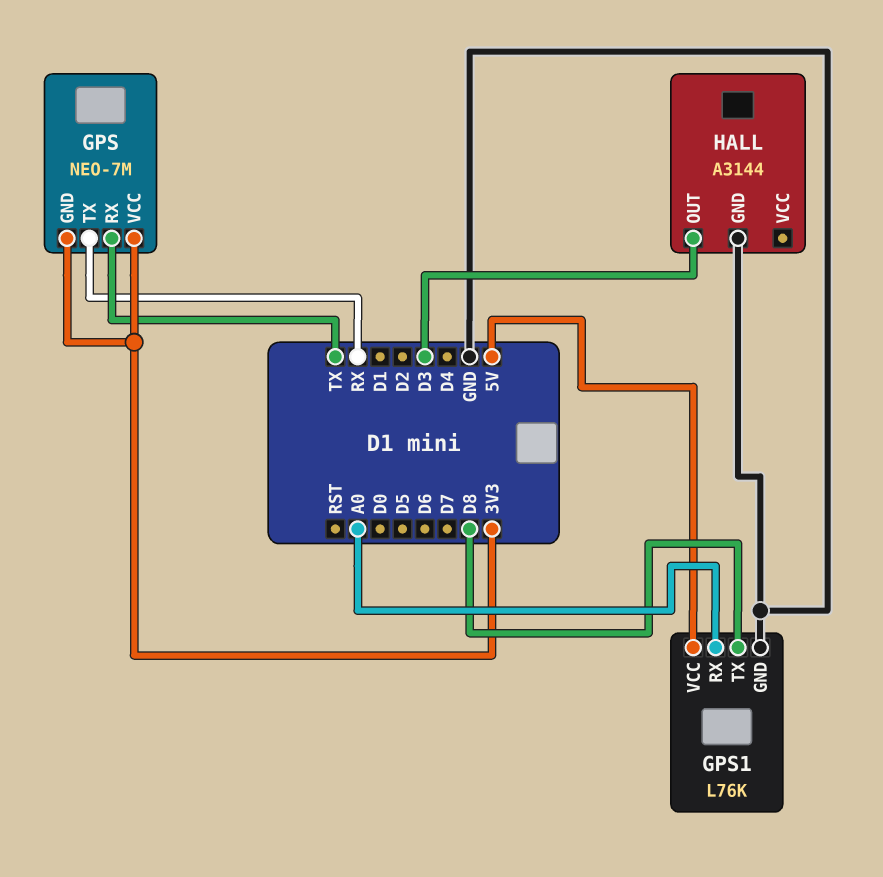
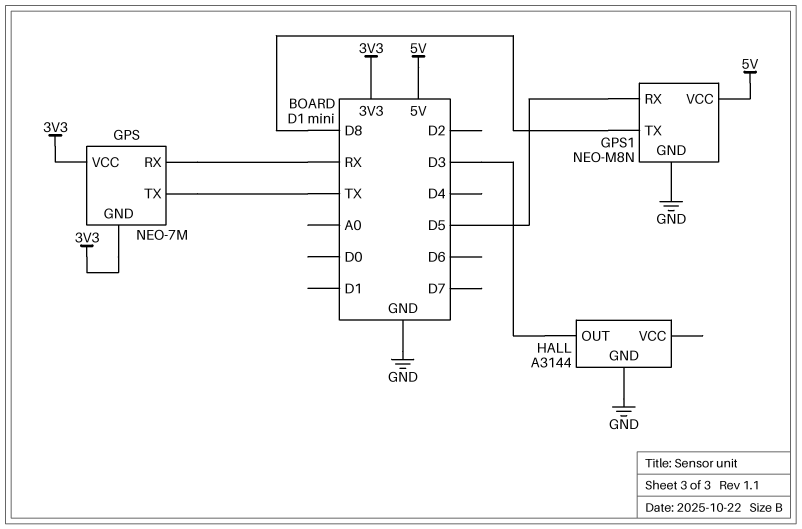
GPS pin RX: TX -> RX
GPS pin TX: RX -> TX
GPS1: L76K -> NEO-M8N
GPS1 pin RX: A0 -> D5

